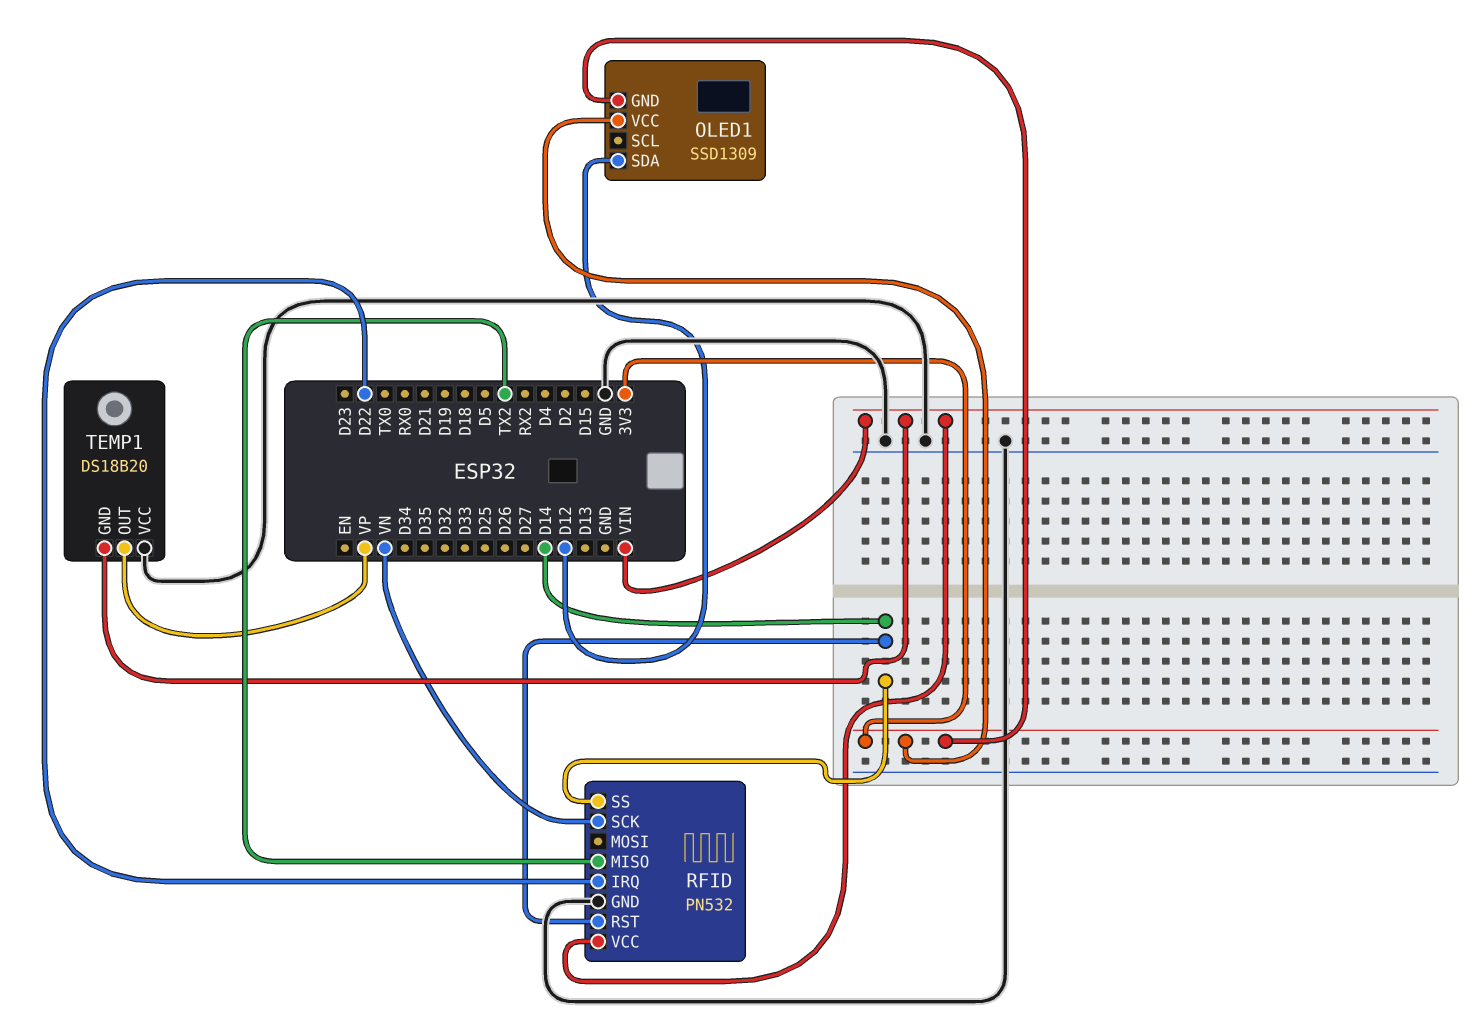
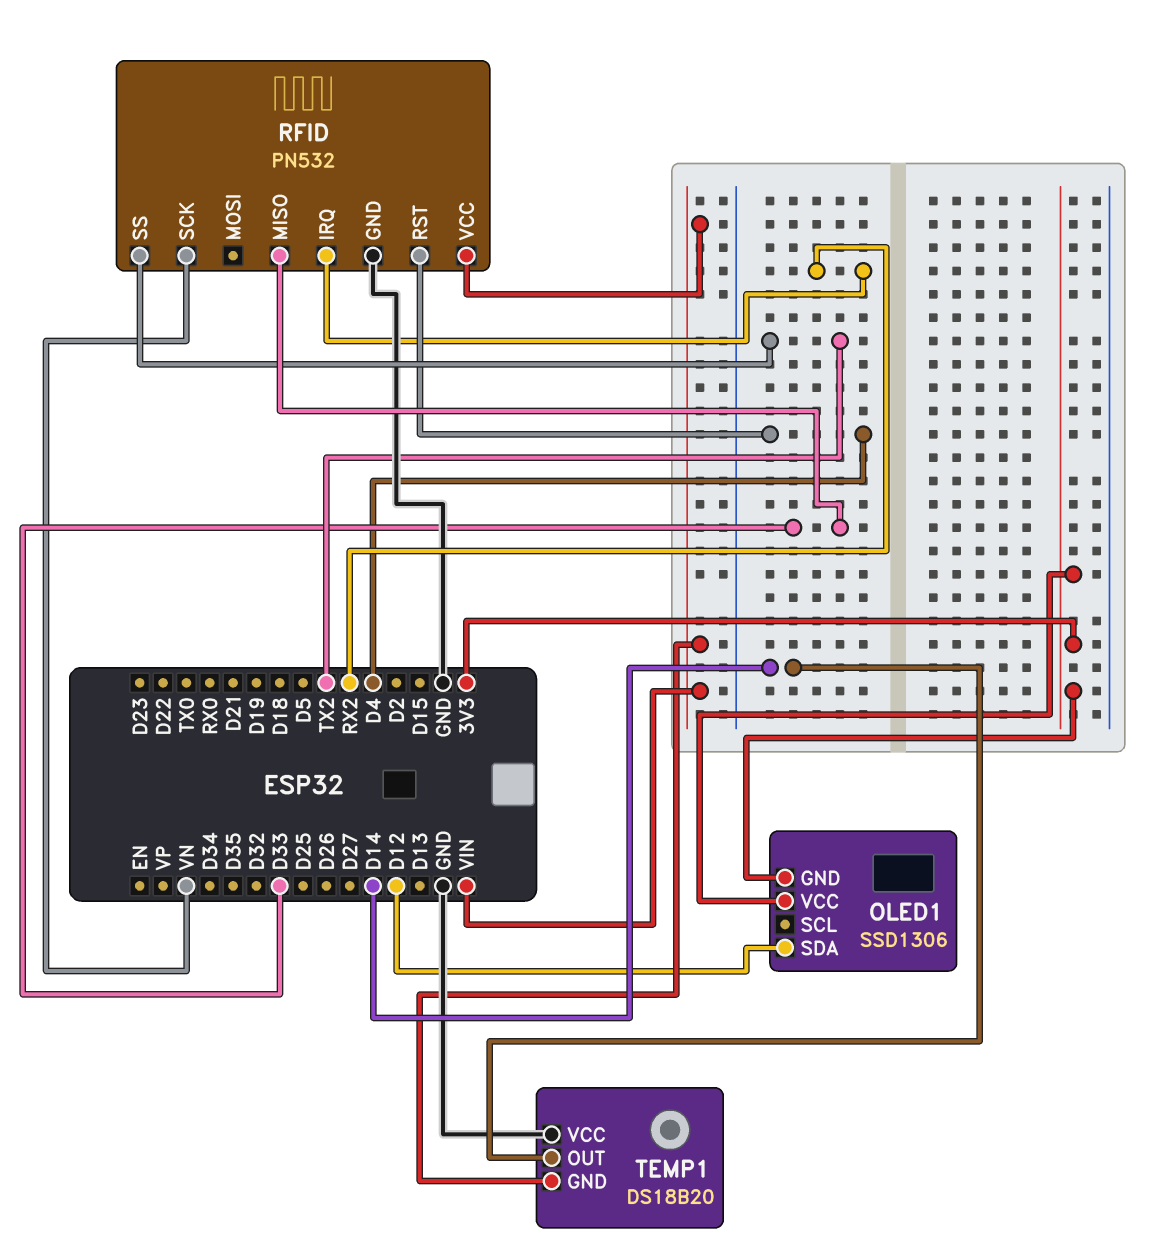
OLED1: SSD1309 -> SSD1306
RFID pin IRQ: D22 -> RX2
RFID pin MISO: TX2 -> D33
RFID pin RST: D14 -> D4
RFID pin SS: D14 -> TX2
TEMP1 pin OUT: VP -> D14

